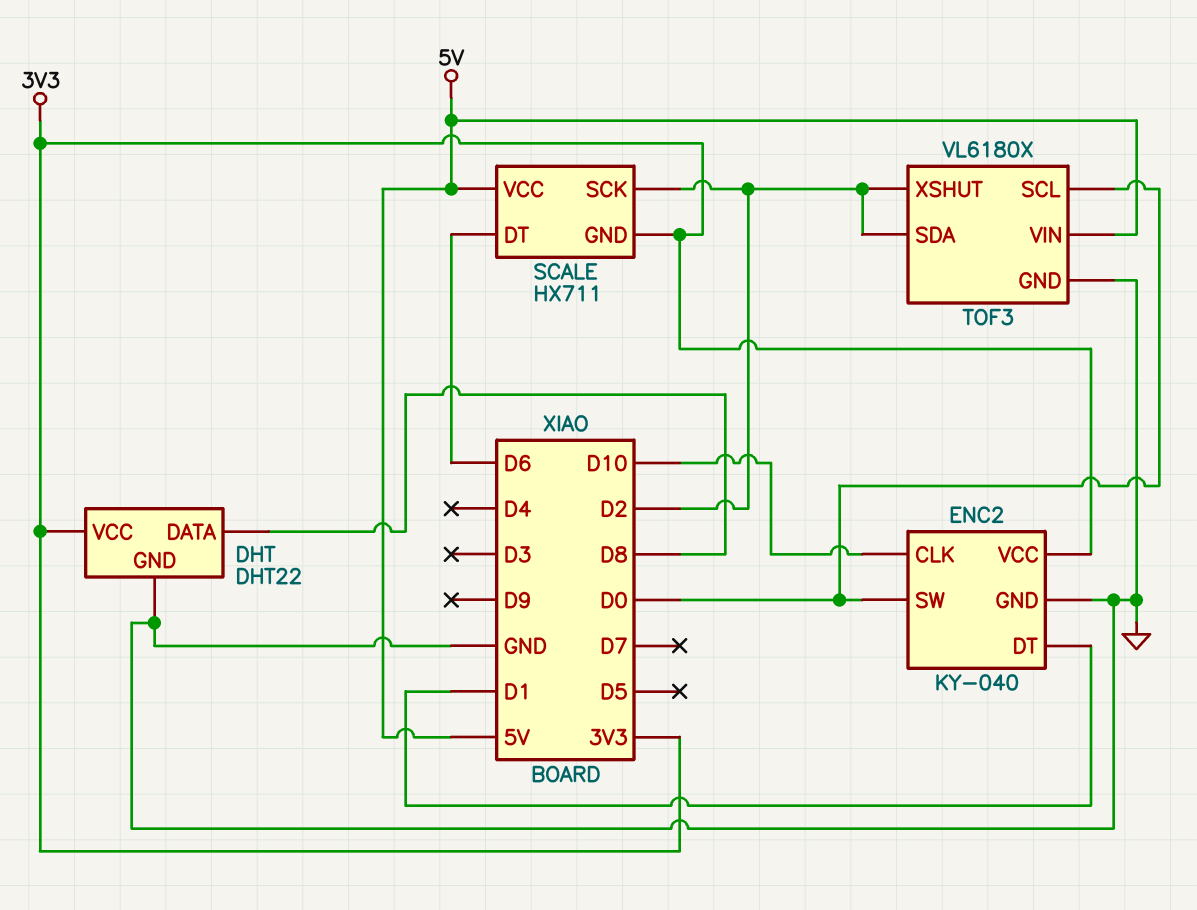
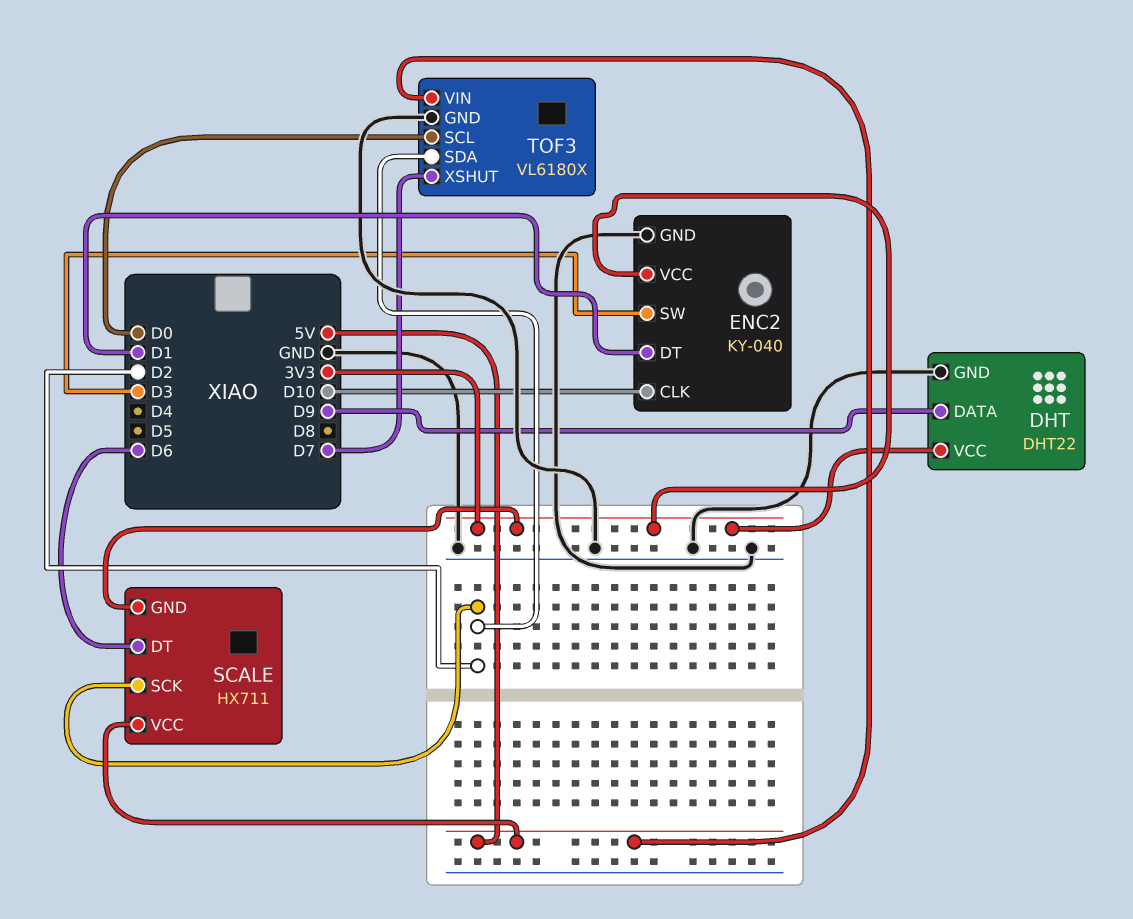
DHT pin DATA: D8 -> D9
ENC2 pin SW: D0 -> D3
TOF3 pin XSHUT: D2 -> D7

